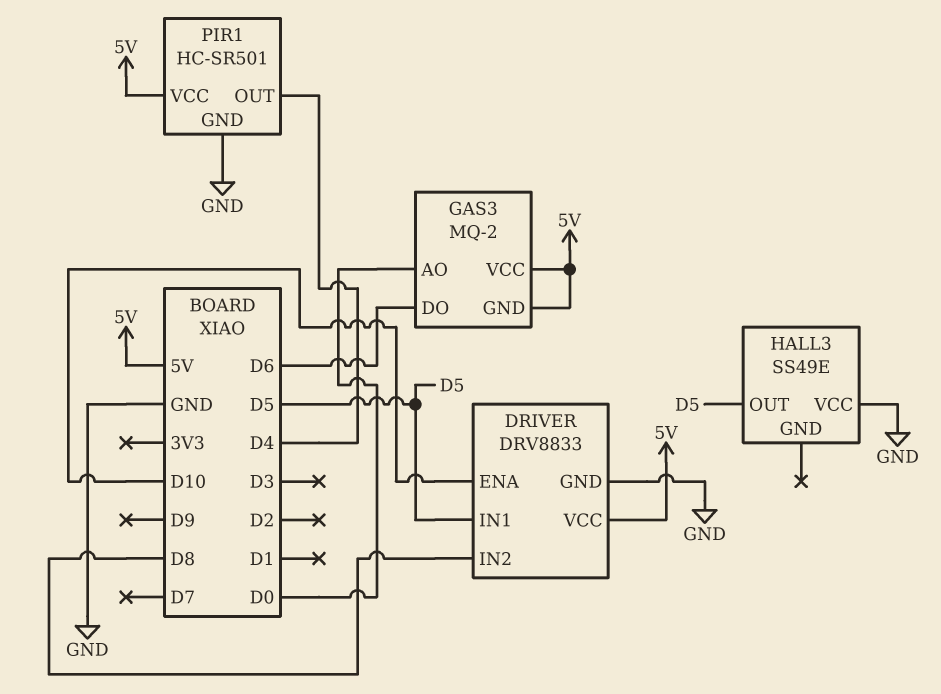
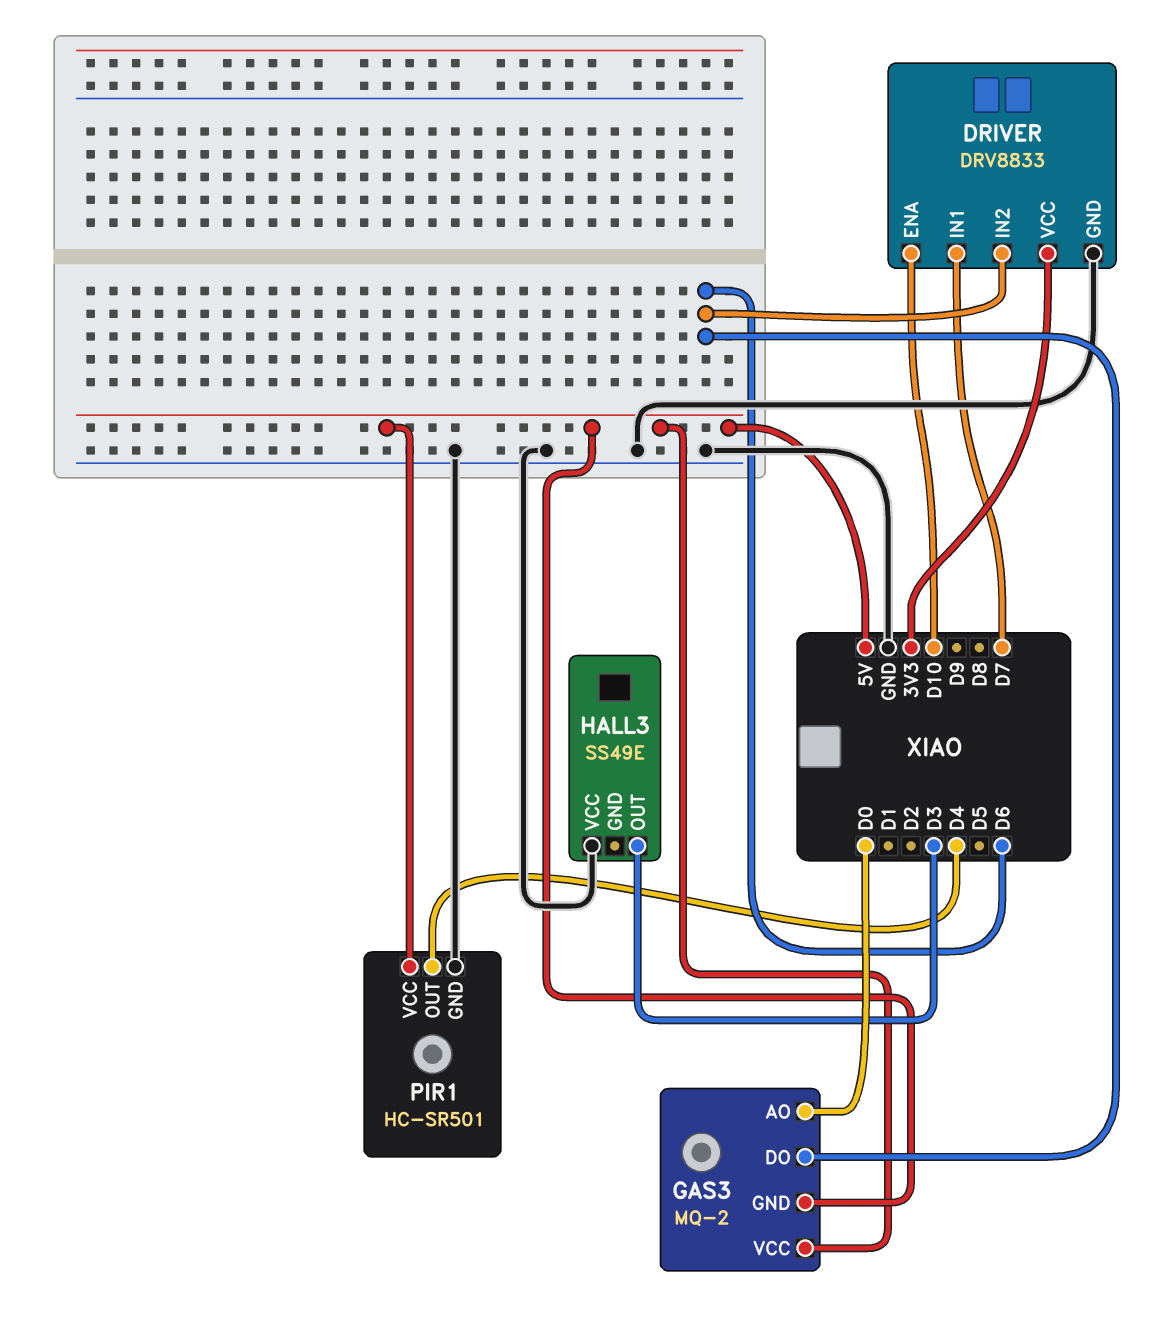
DRIVER pin IN1: D5 -> D7
DRIVER pin IN2: D8 -> D6
DRIVER pin VCC: 5V -> 3V3
HALL3 pin OUT: D5 -> D3

